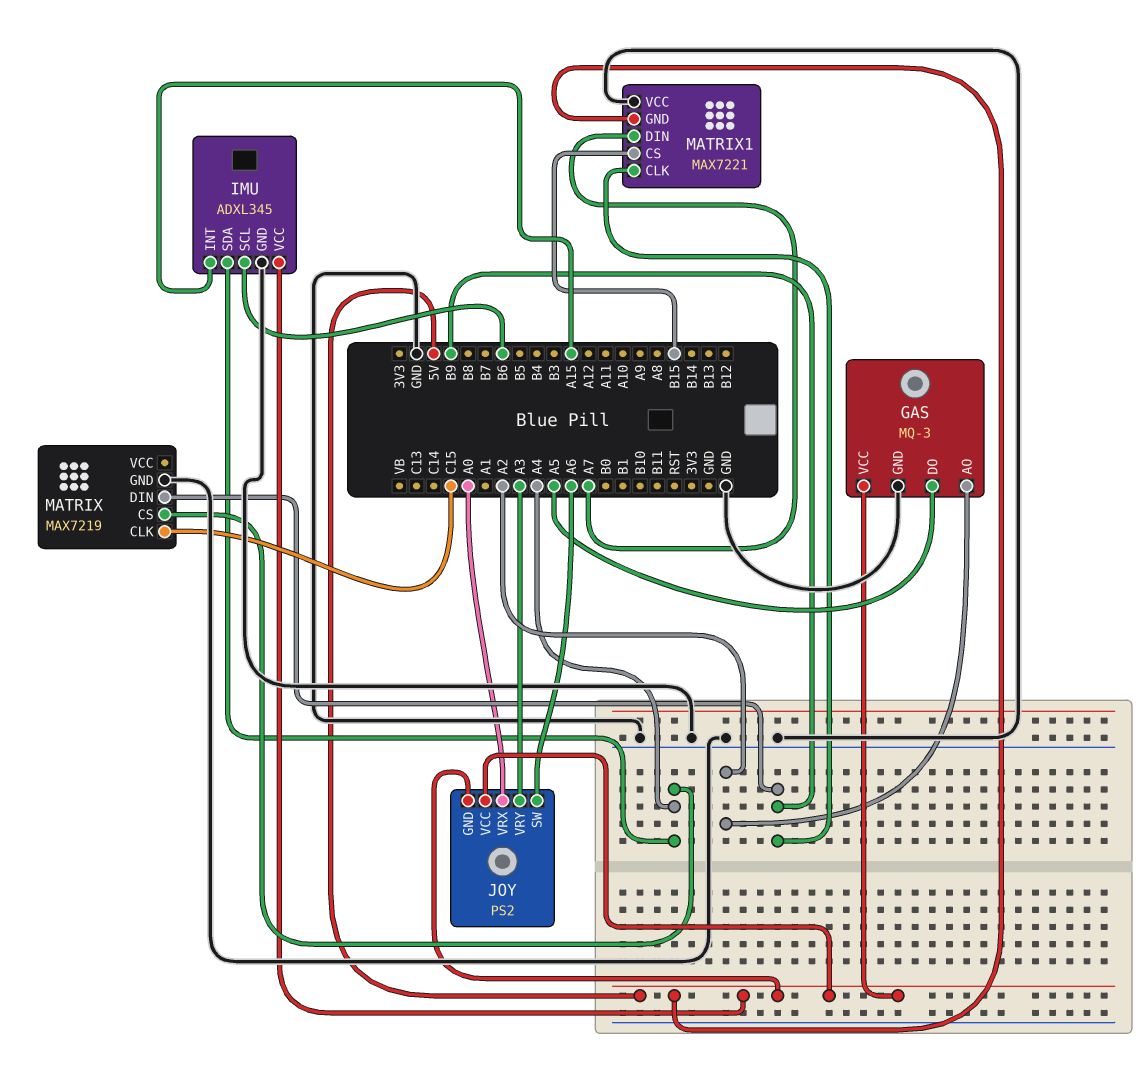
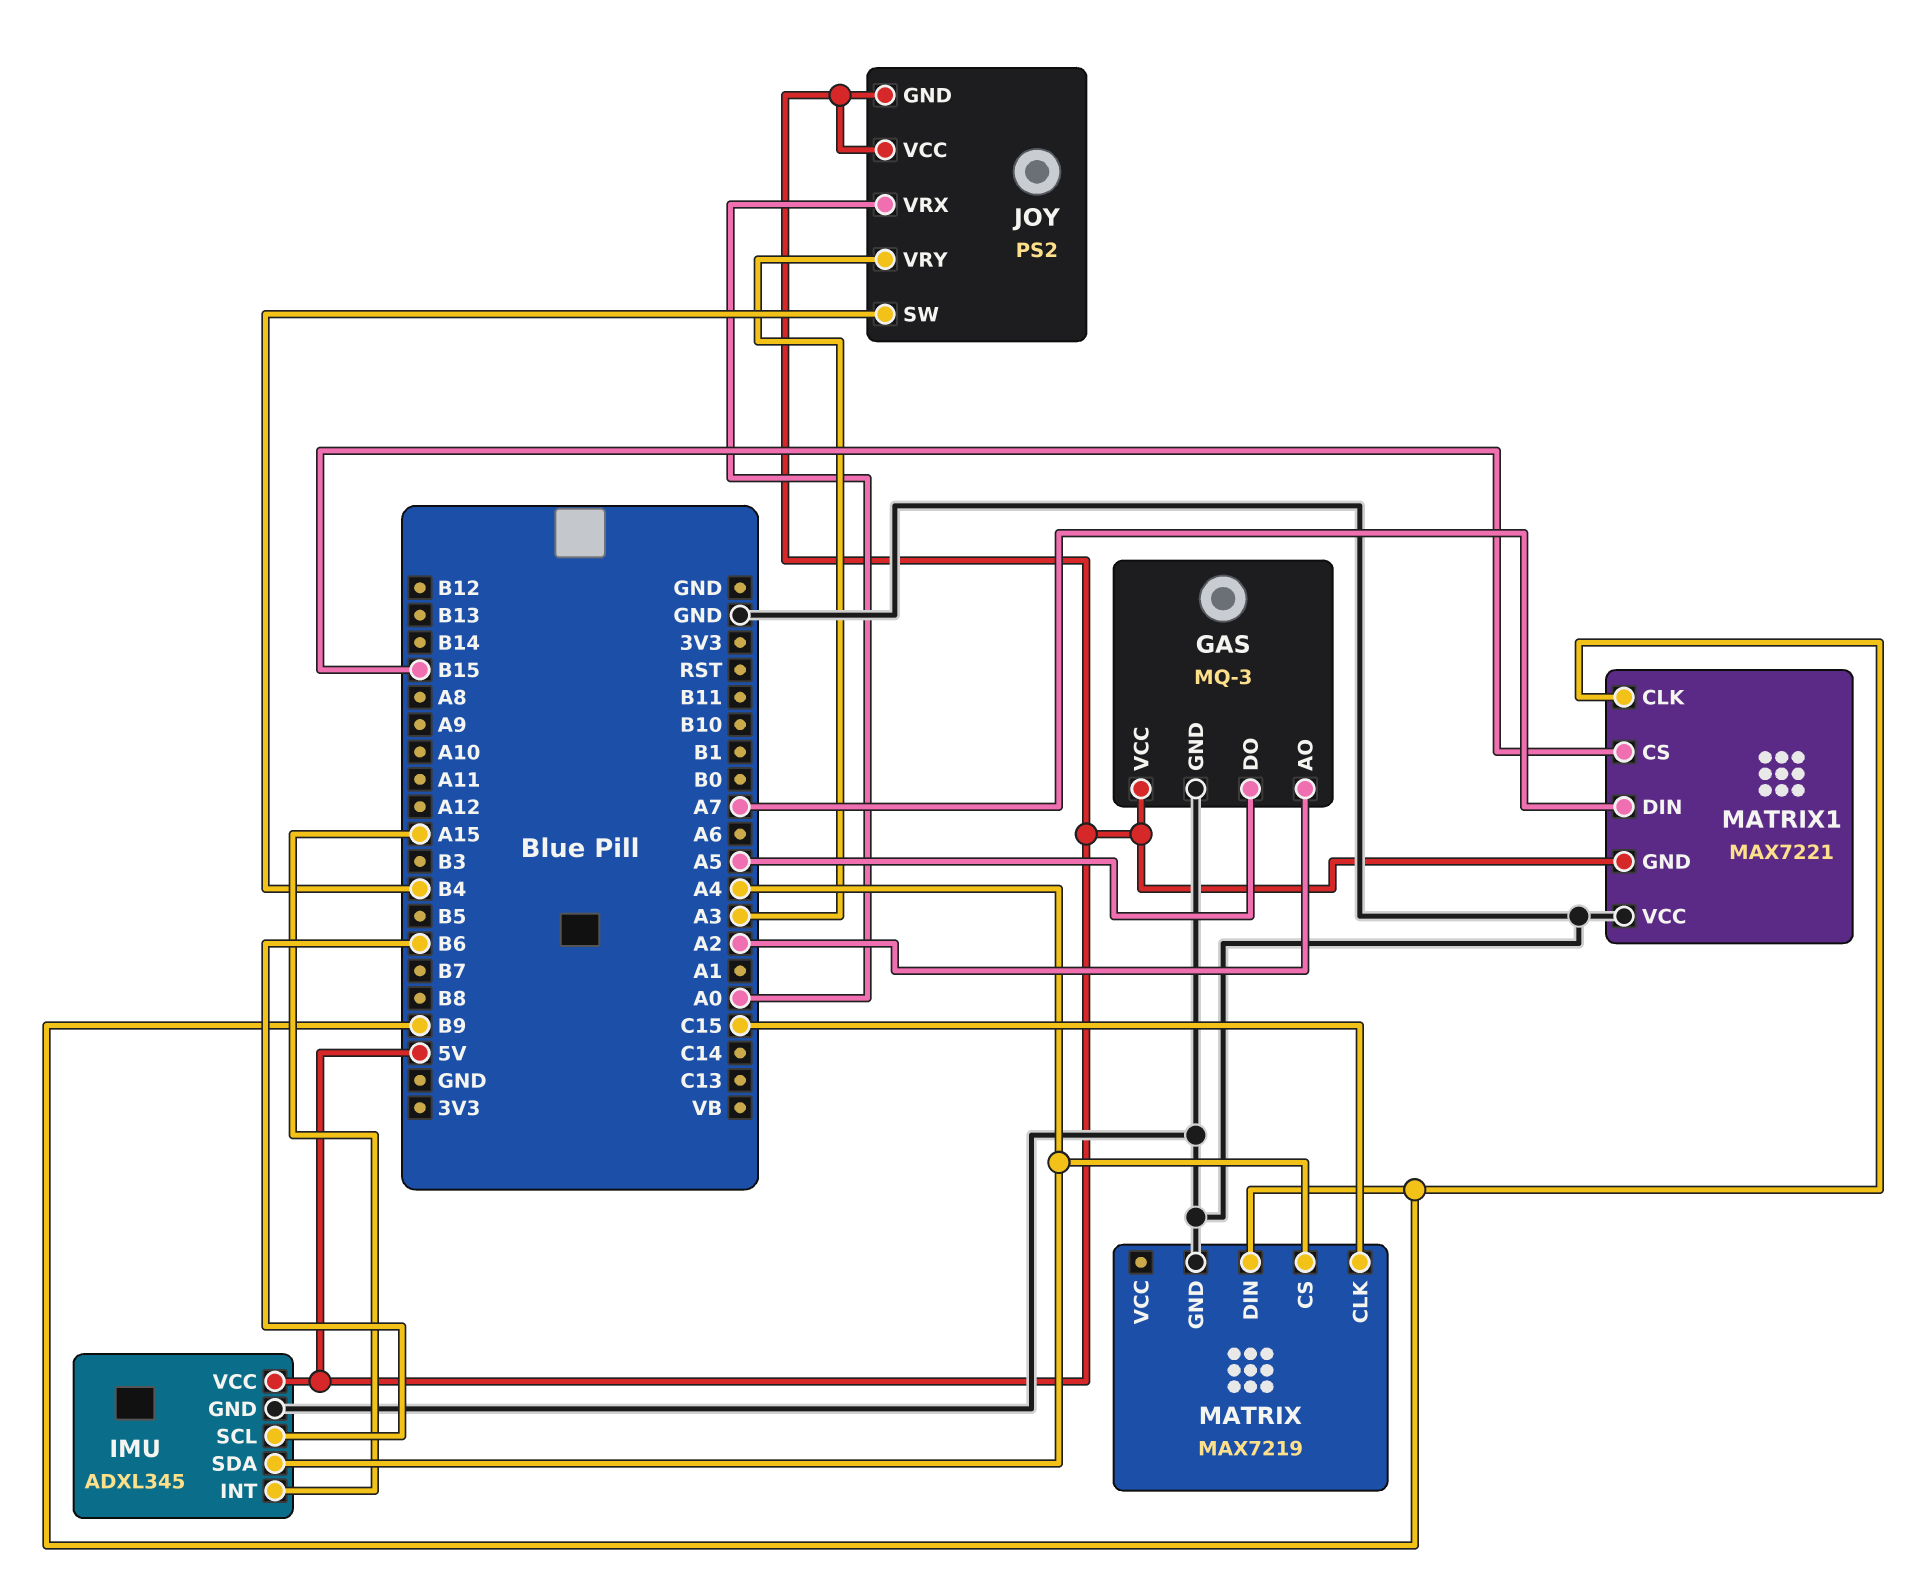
JOY pin SW: A6 -> B4

